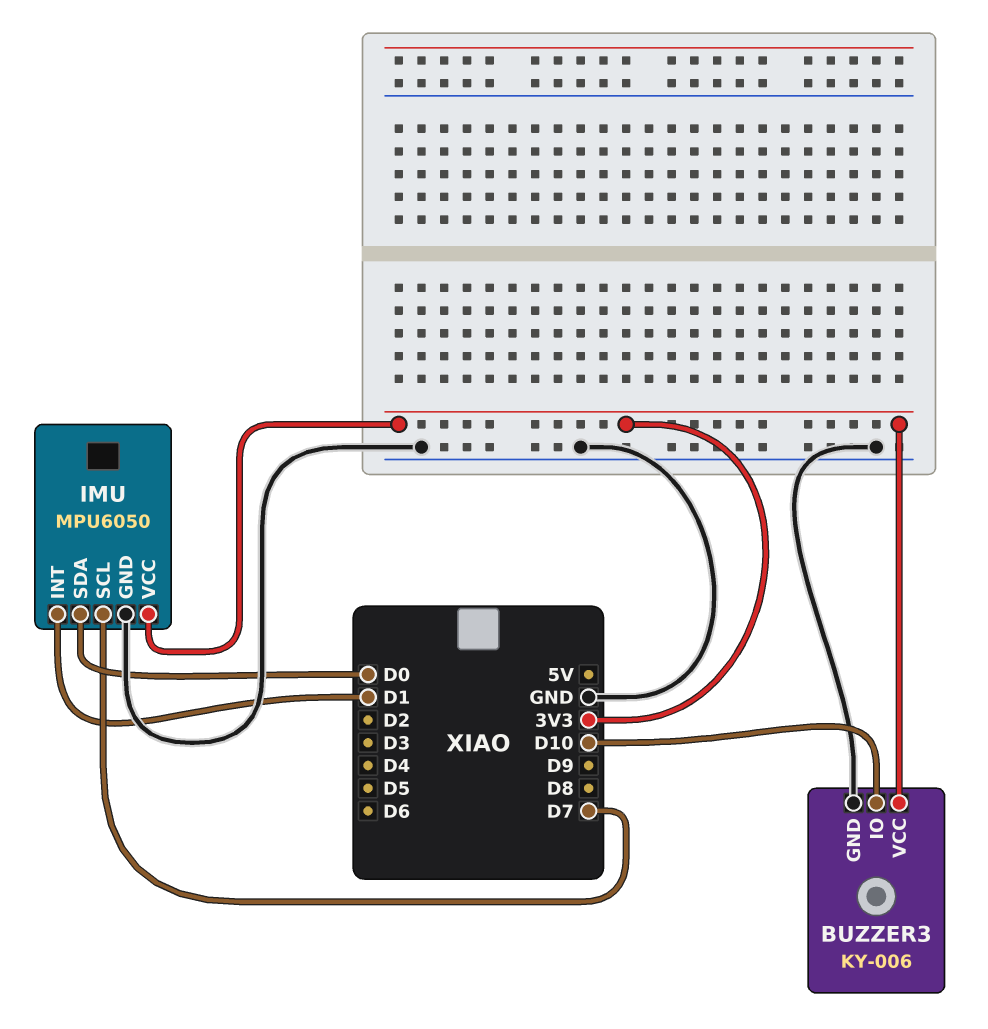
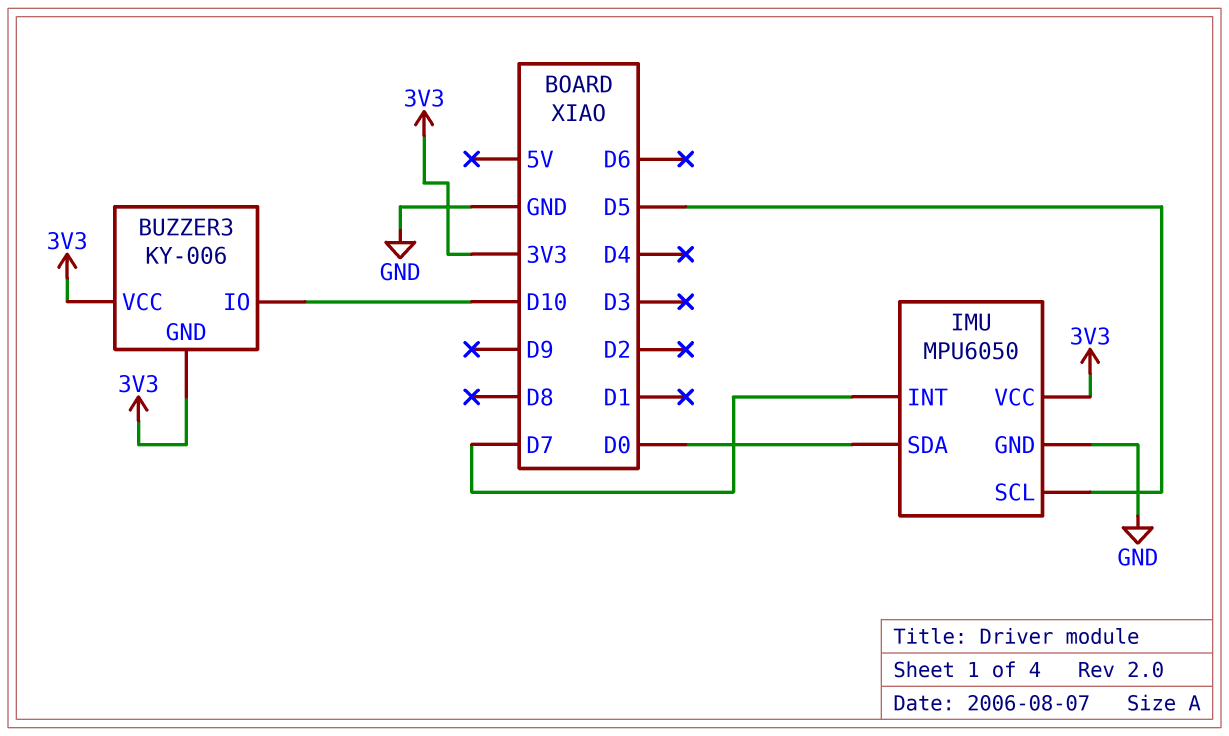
BUZZER3 pin GND: GND -> 3V3
IMU pin INT: D1 -> D7
IMU pin SCL: D7 -> D5

